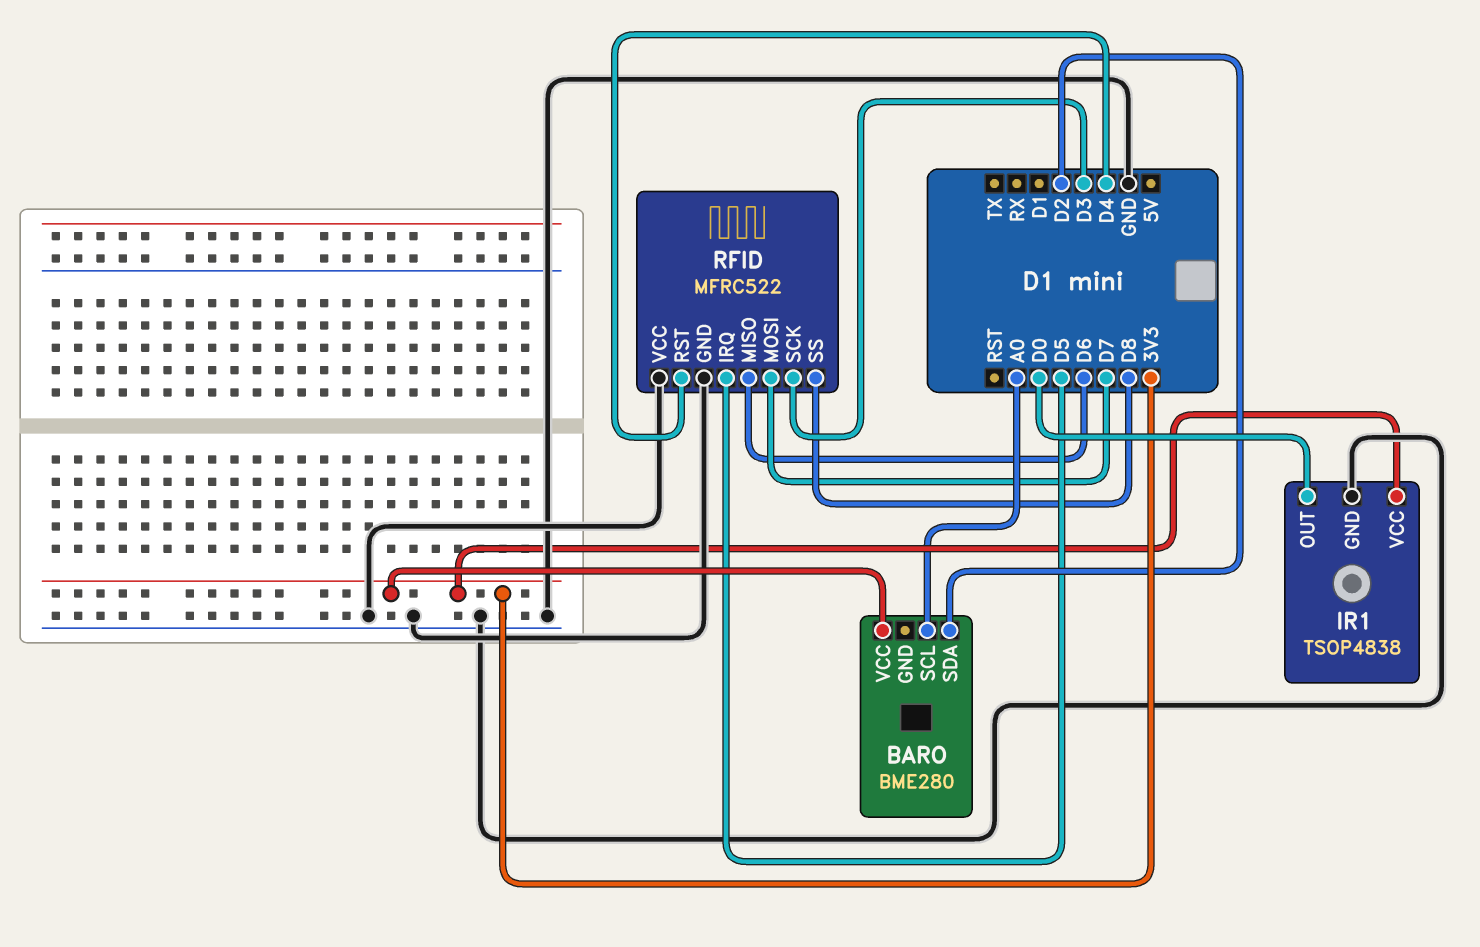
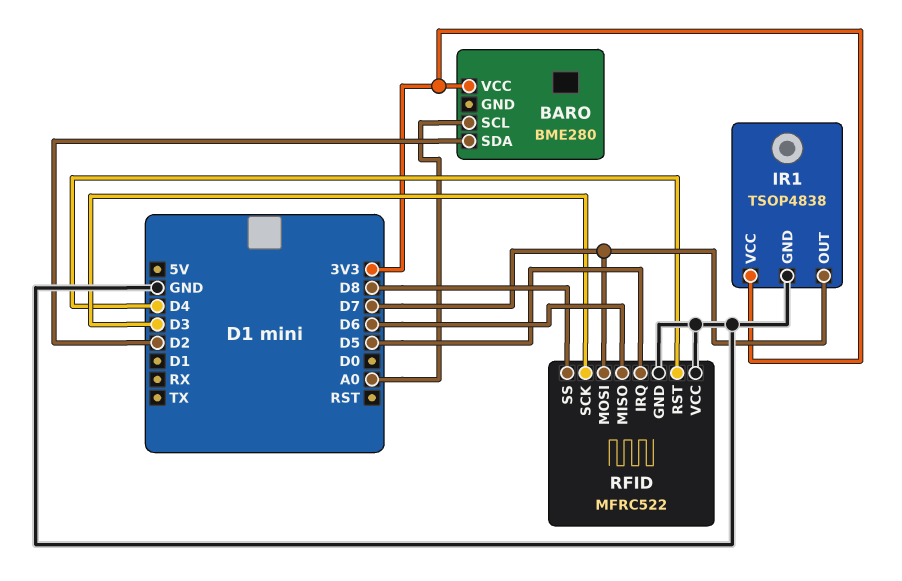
IR1 pin OUT: D0 -> D7

